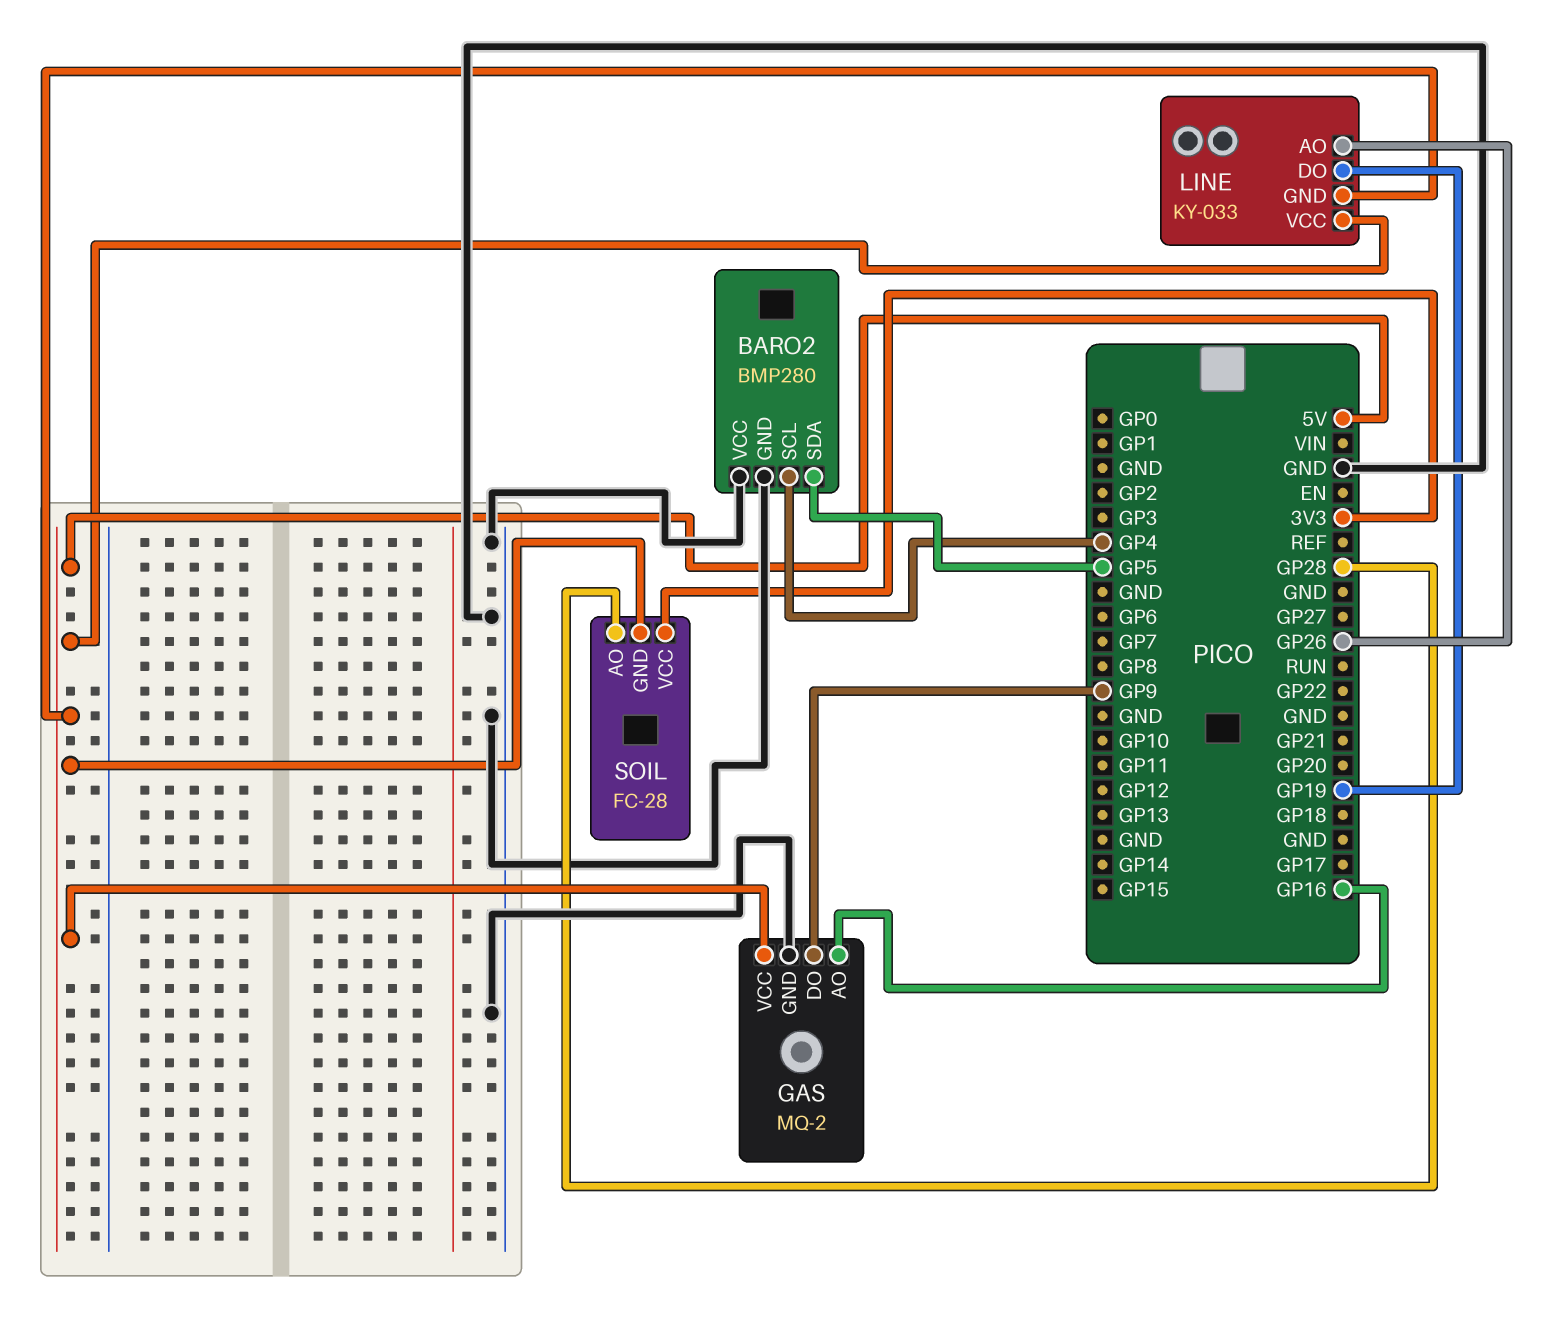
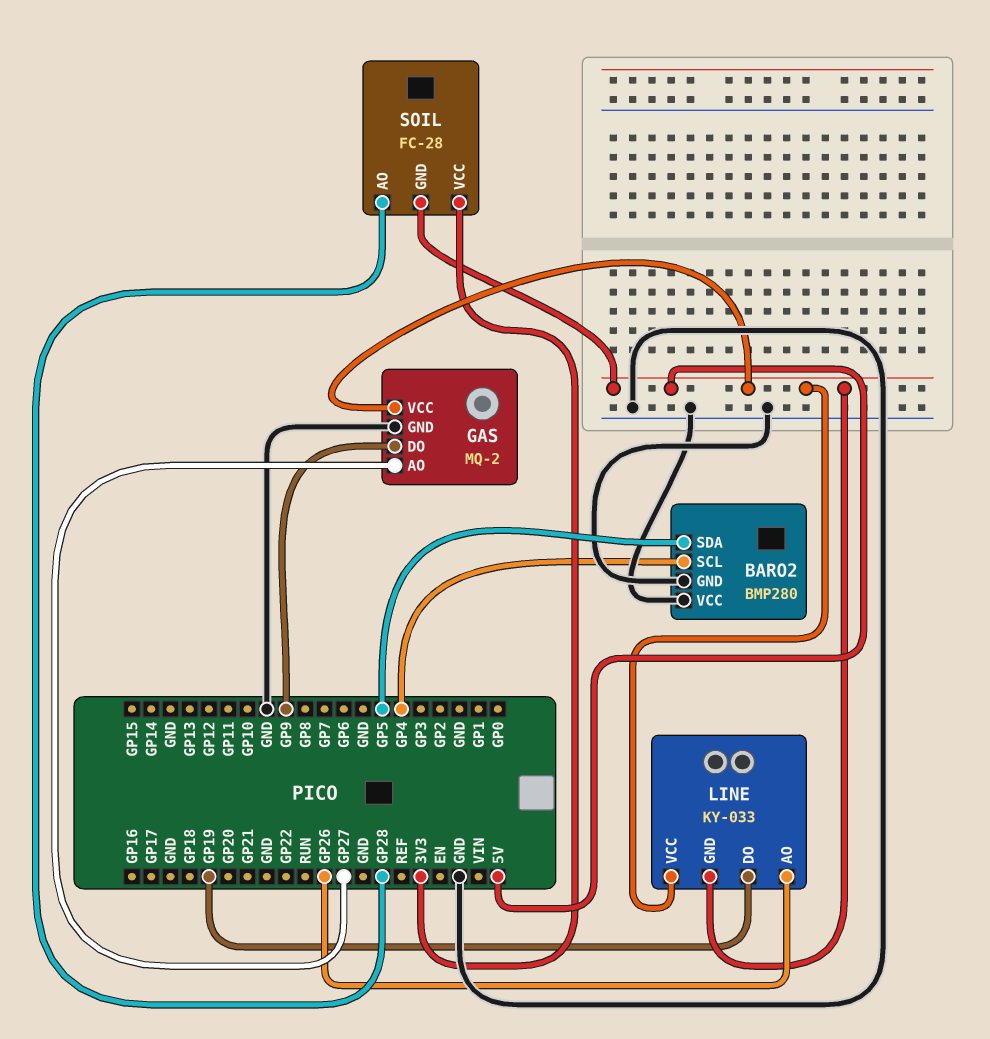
GAS pin AO: GP16 -> GP27

